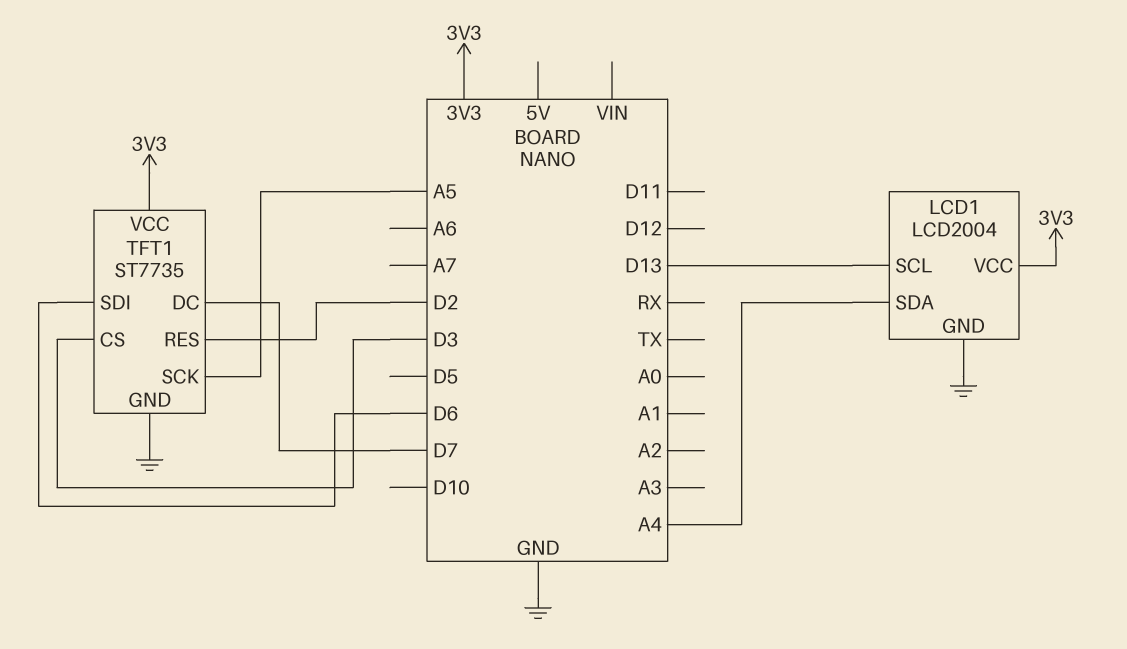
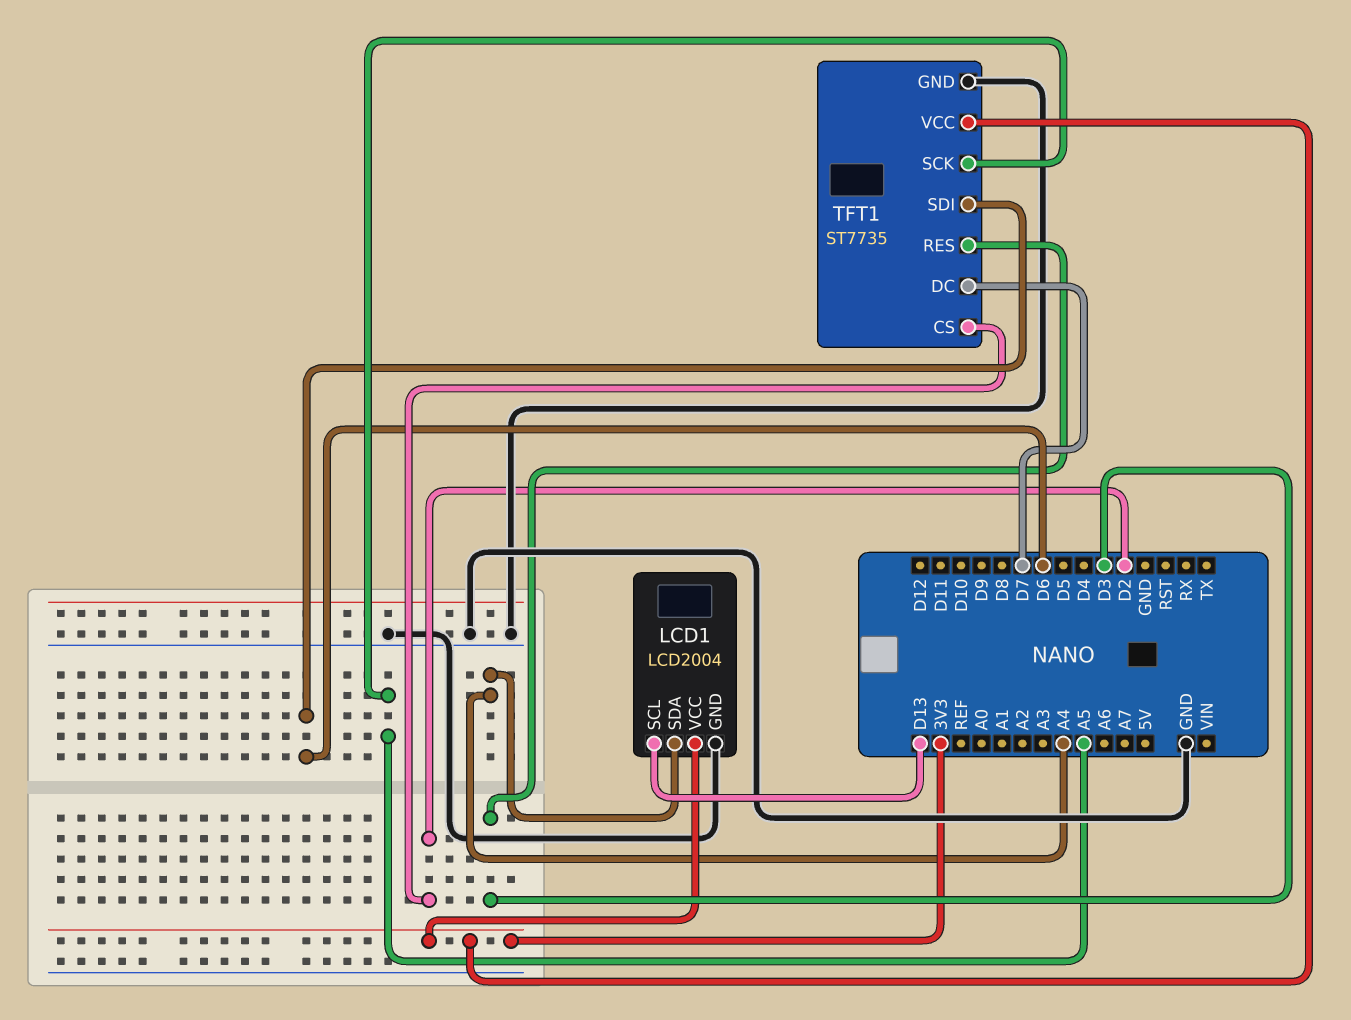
TFT1 pin CS: D3 -> D2
TFT1 pin RES: D2 -> D3

